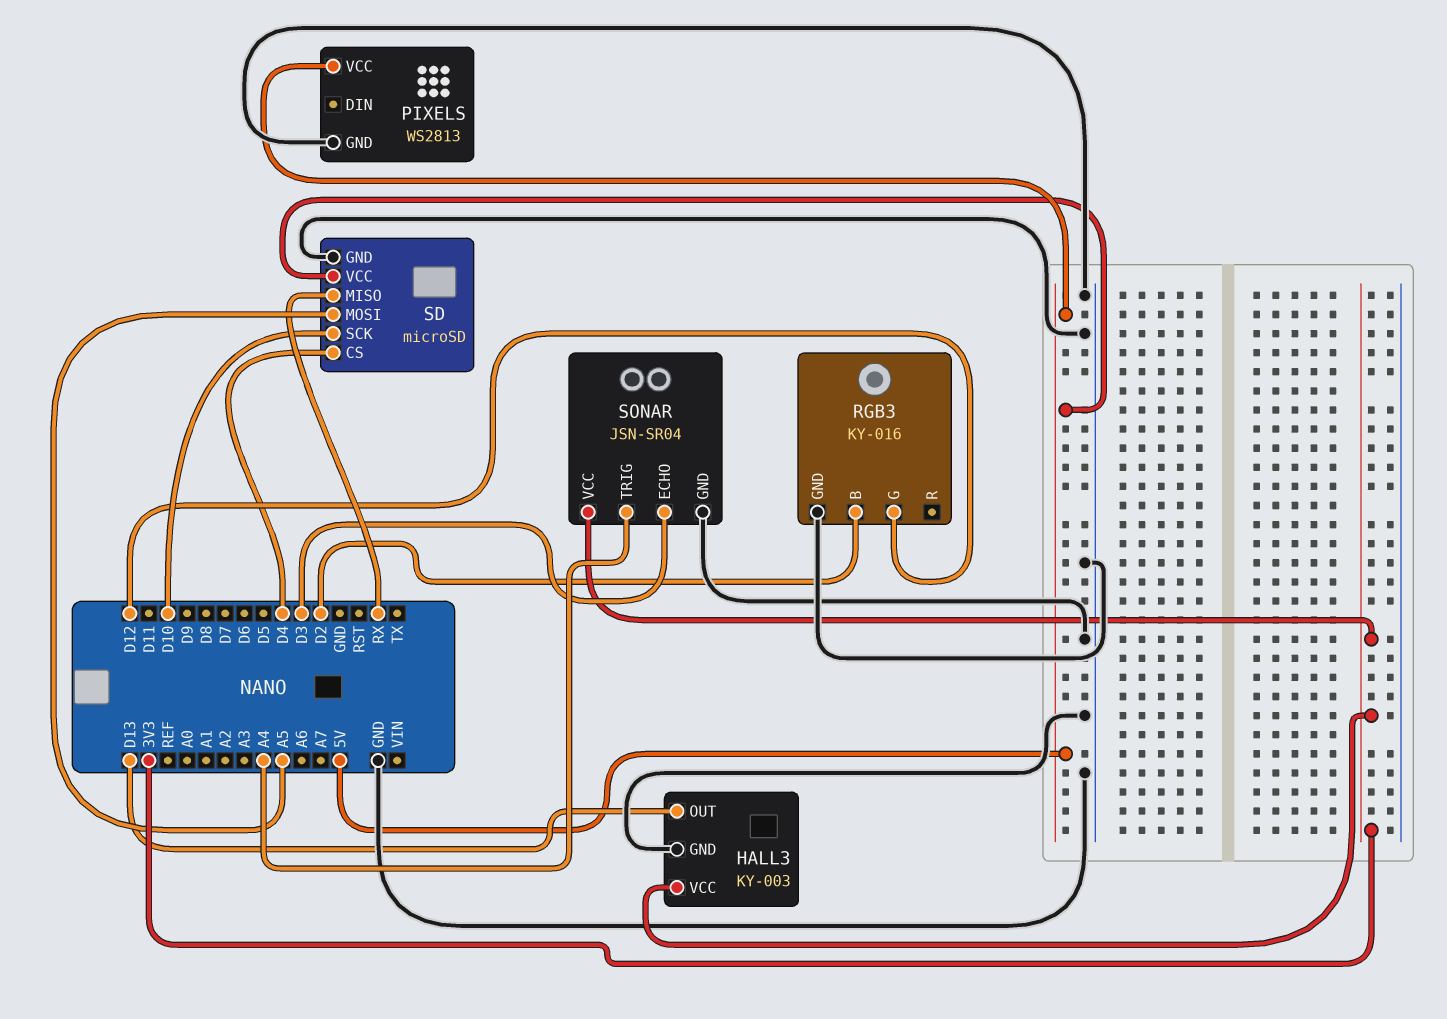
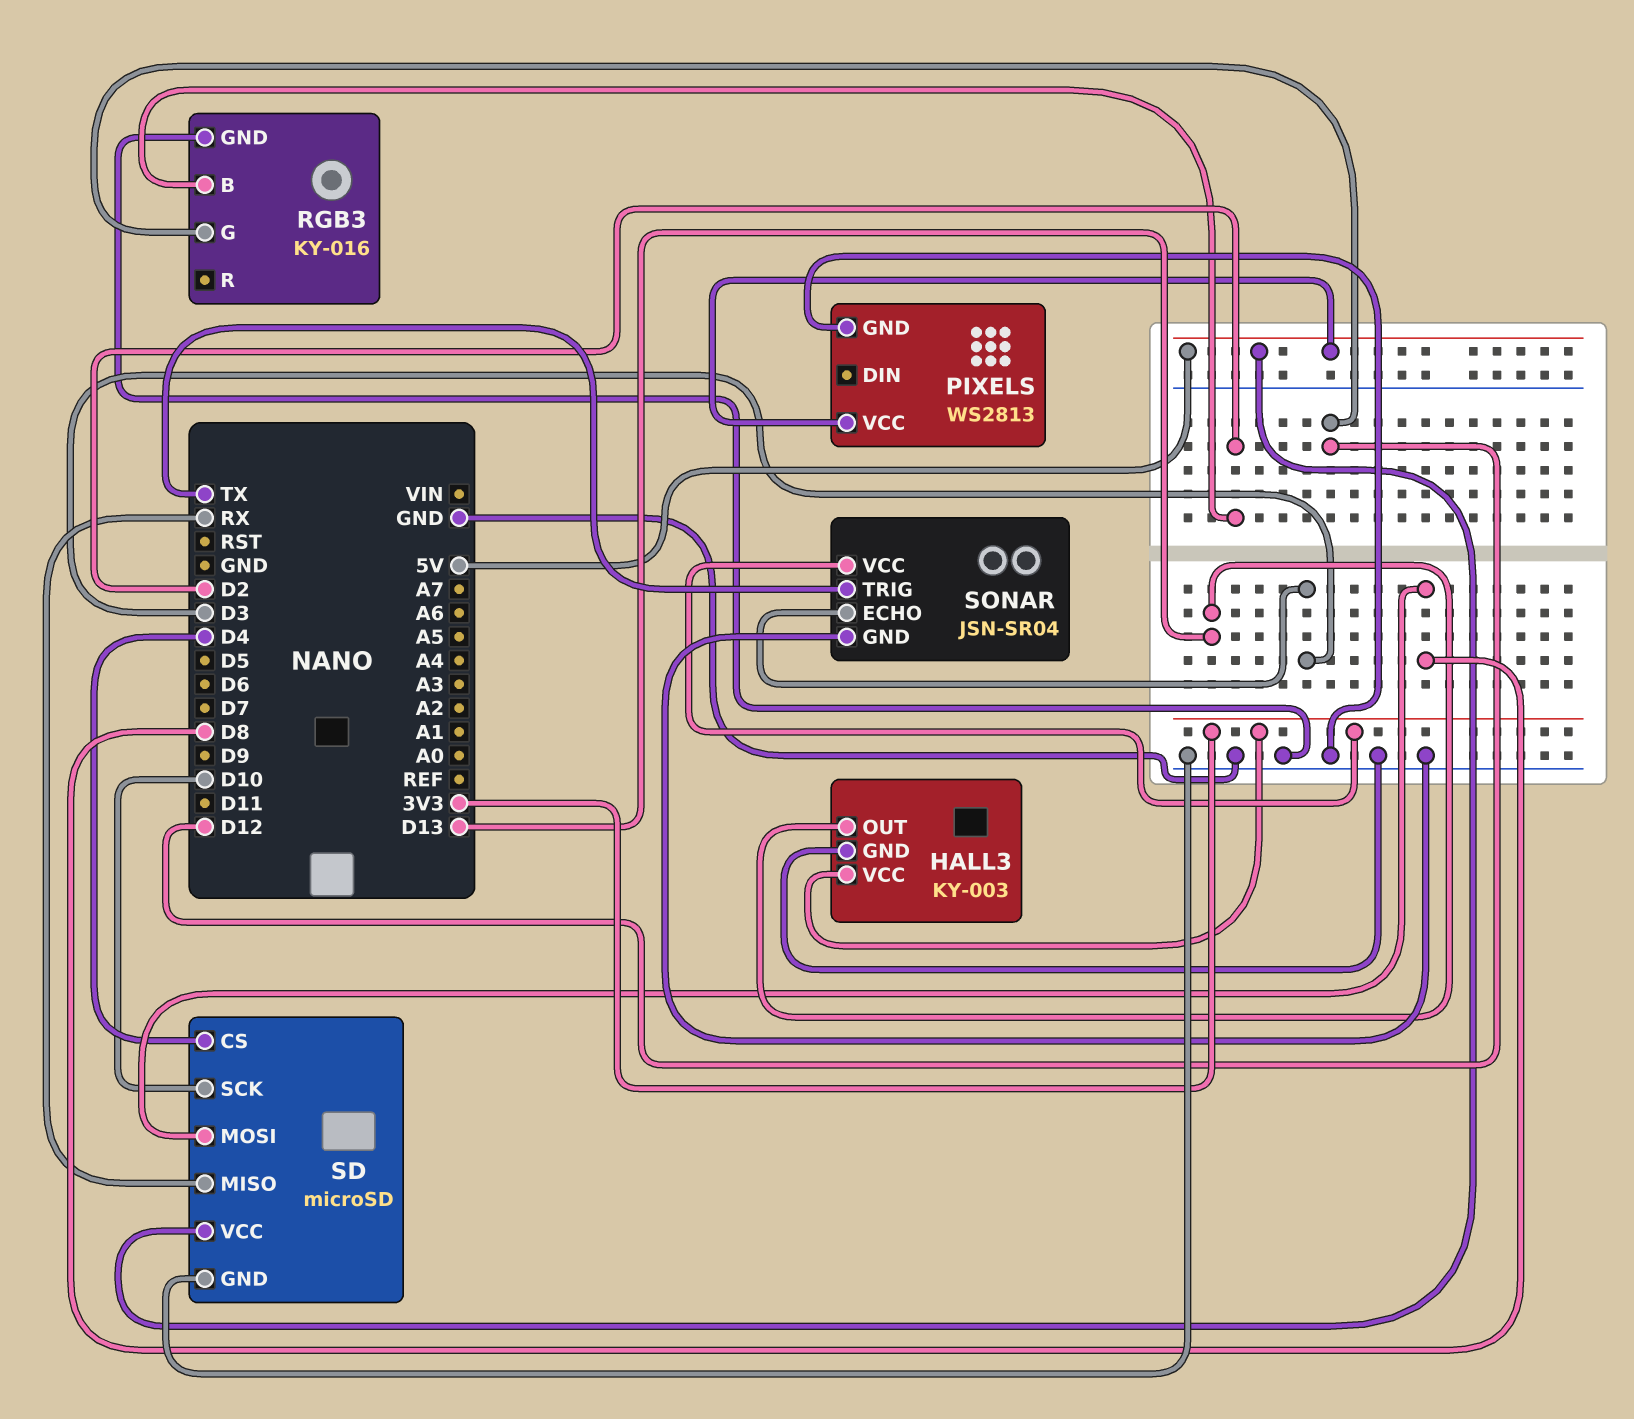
SD pin MOSI: A5 -> D8
SONAR pin TRIG: A4 -> TX

